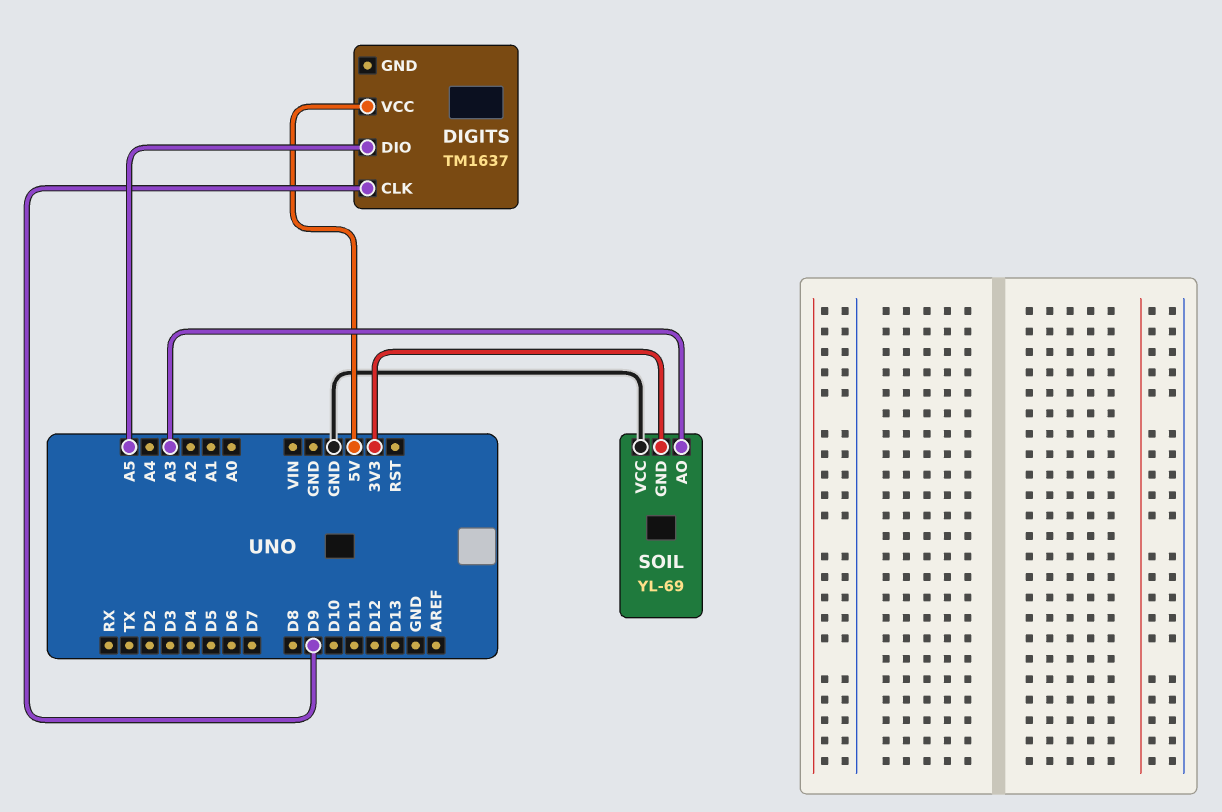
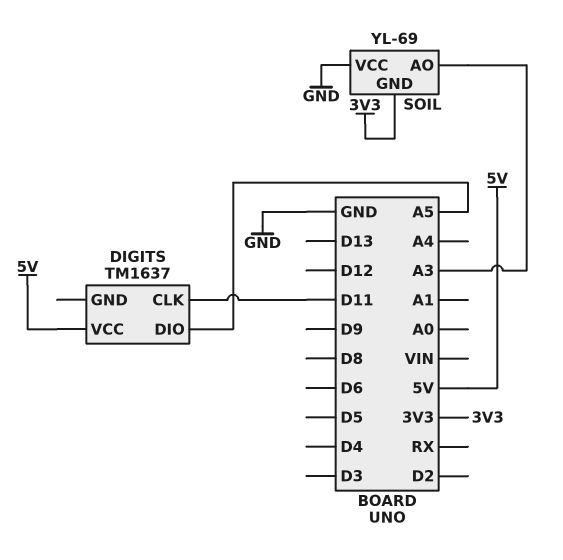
DIGITS pin CLK: D9 -> D11

